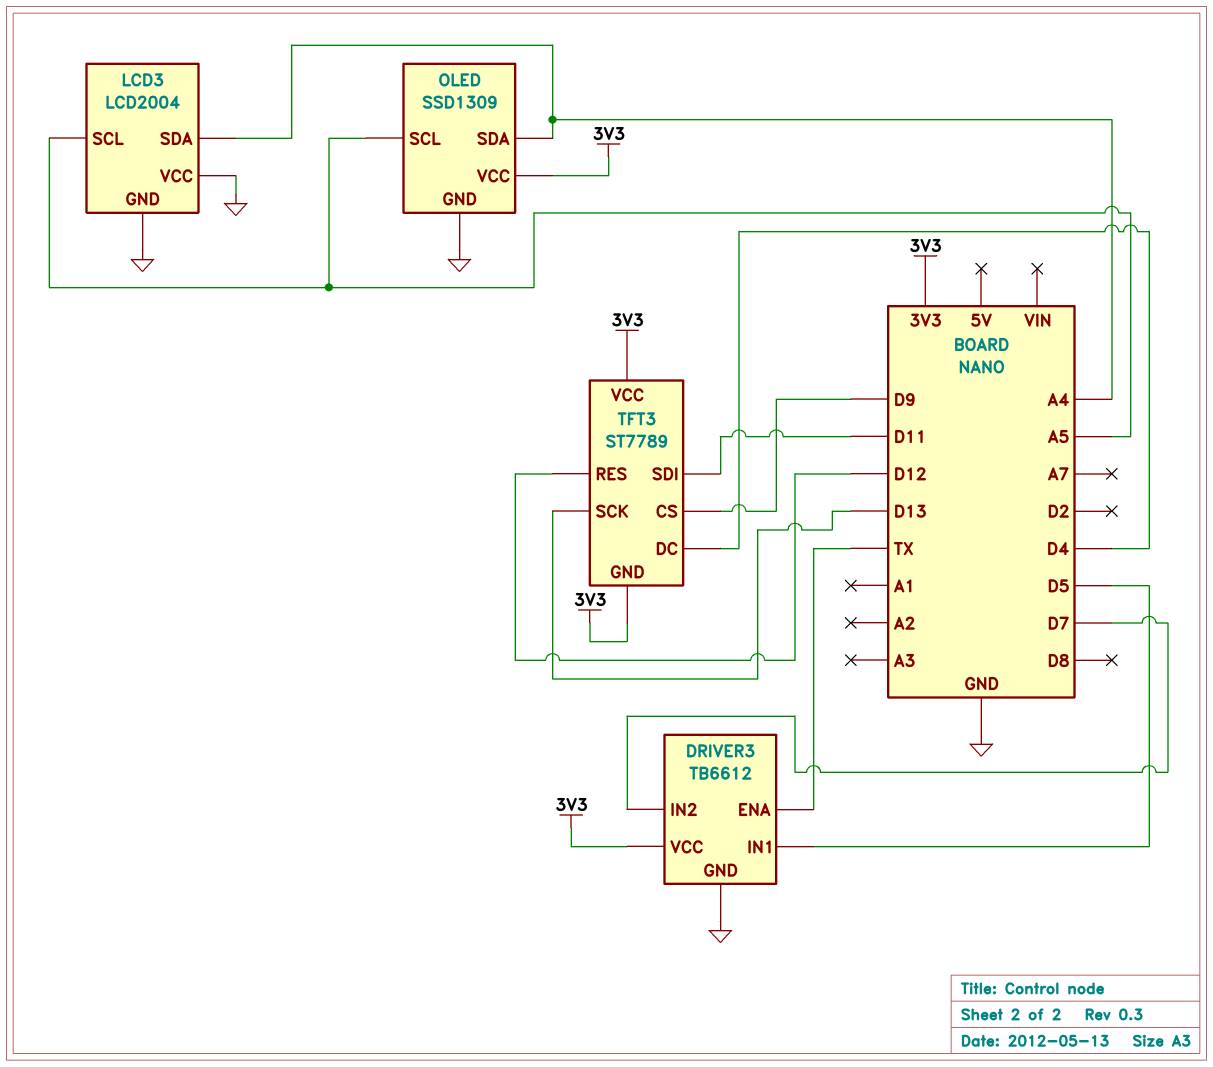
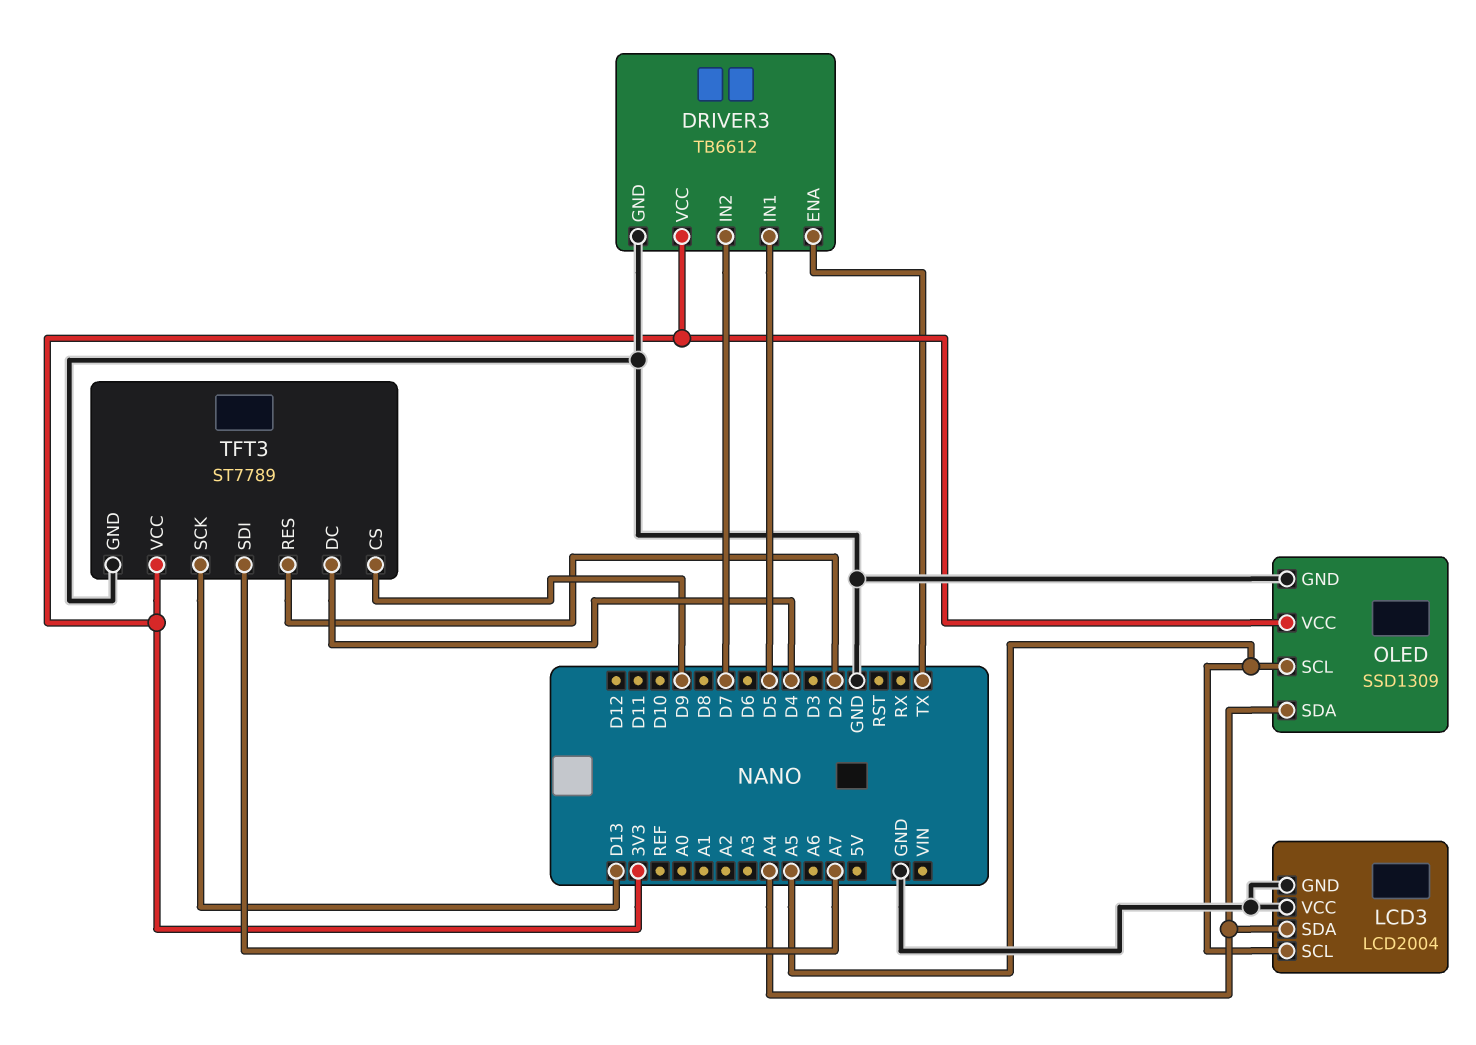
TFT3 pin GND: 3V3 -> GND
TFT3 pin RES: D12 -> D2
TFT3 pin SDI: D11 -> A7

